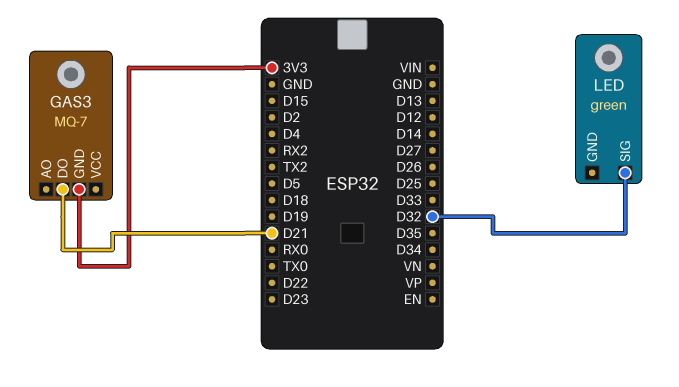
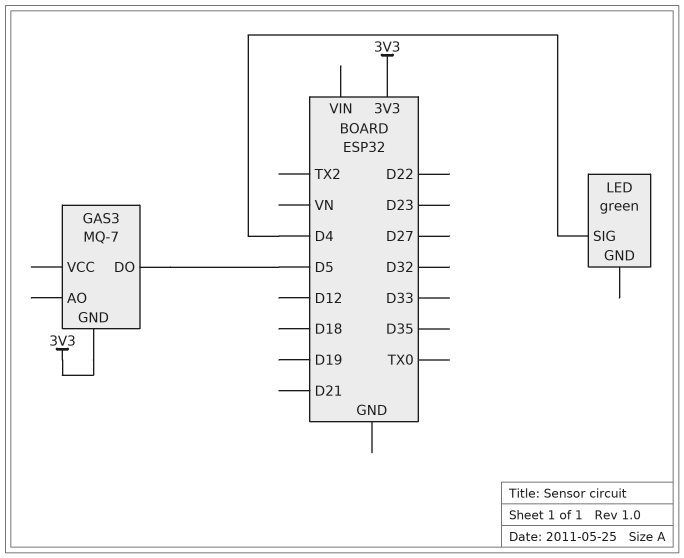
GAS3 pin DO: D21 -> D5
LED pin SIG: D32 -> D4

